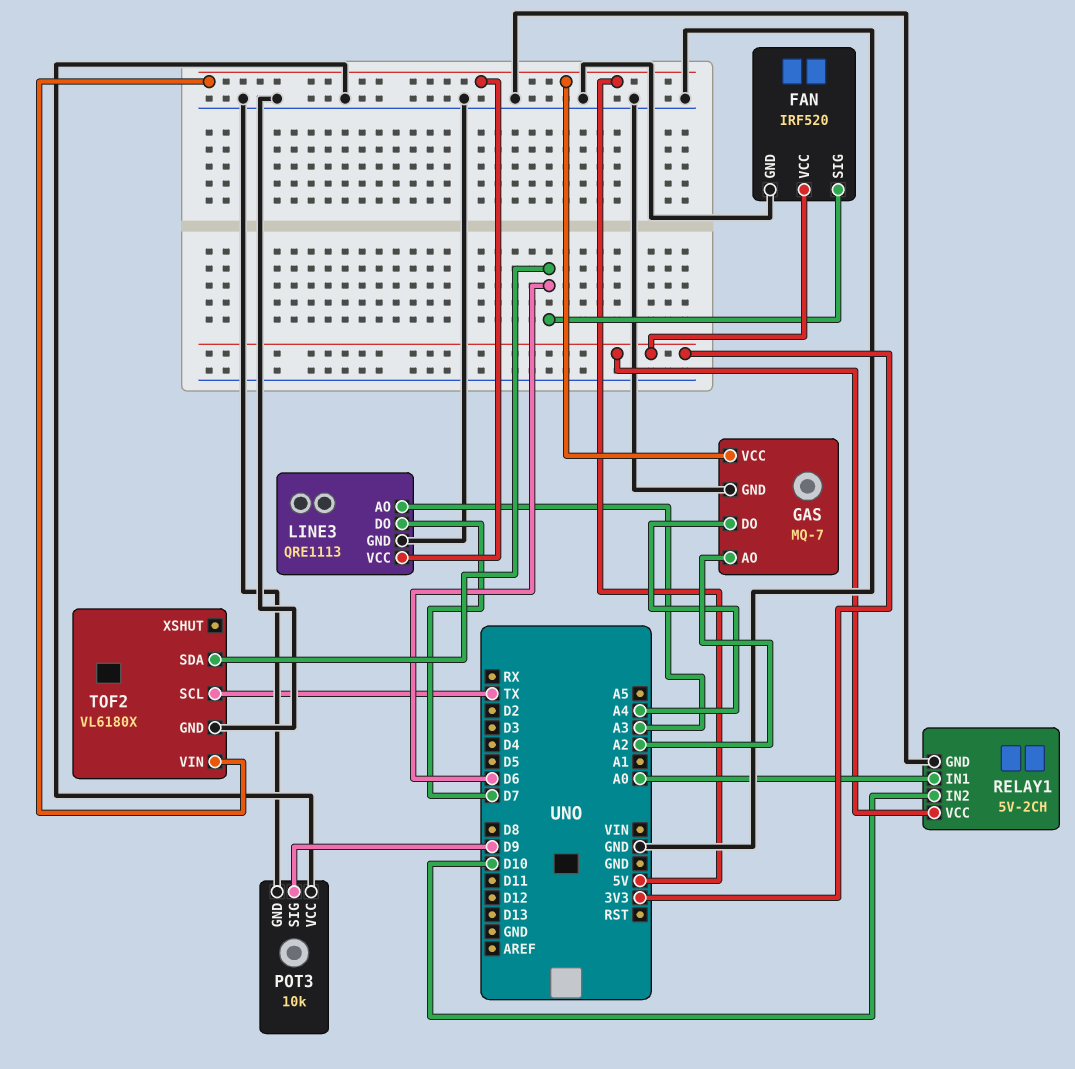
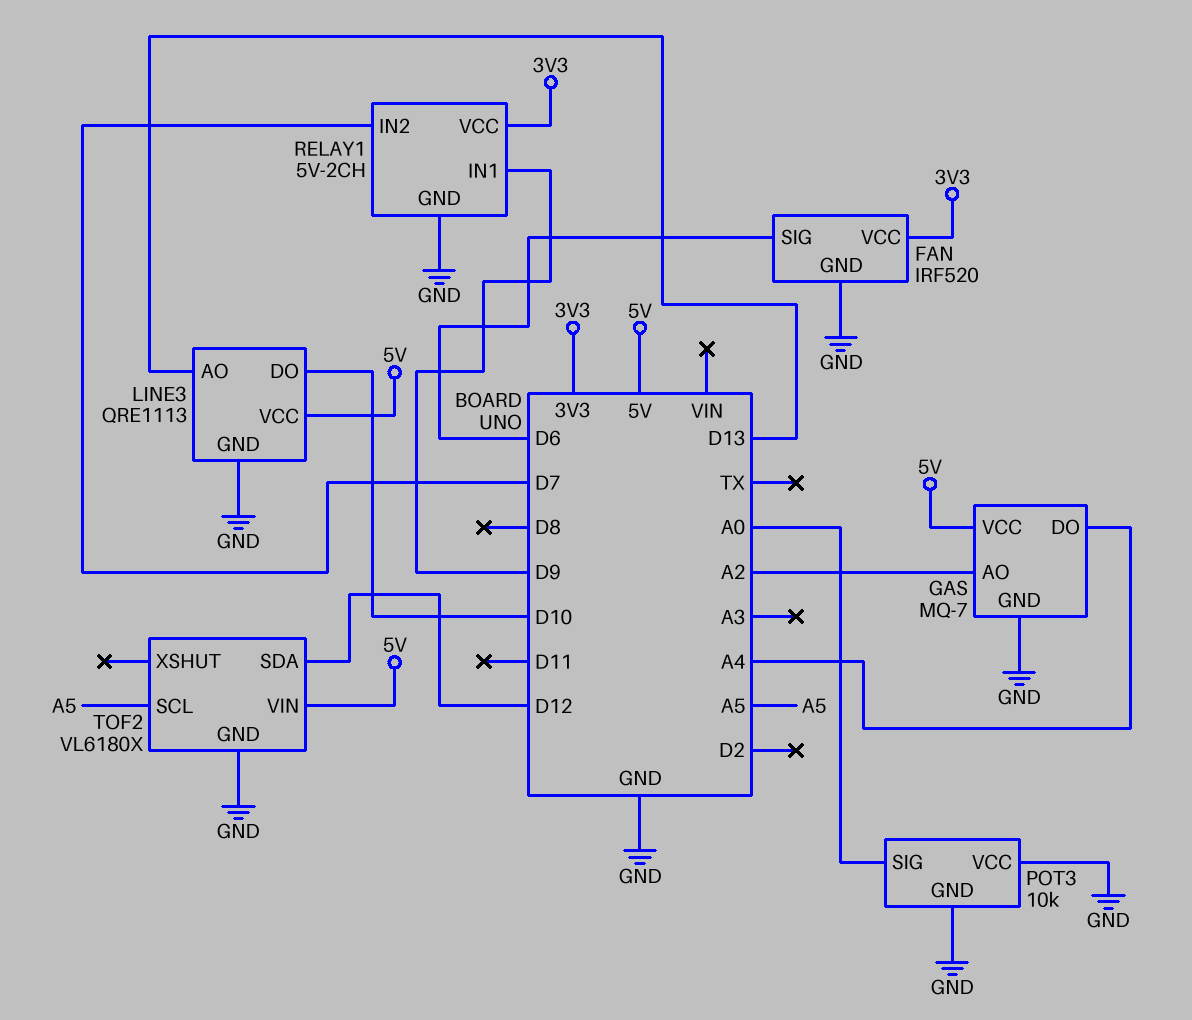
LINE3 pin AO: A3 -> D13
LINE3 pin DO: D7 -> D10
POT3 pin SIG: D9 -> A0
RELAY1 pin IN1: A0 -> D9
RELAY1 pin IN2: D10 -> D7
TOF2 pin SCL: TX -> A5
TOF2 pin SDA: D6 -> D12

